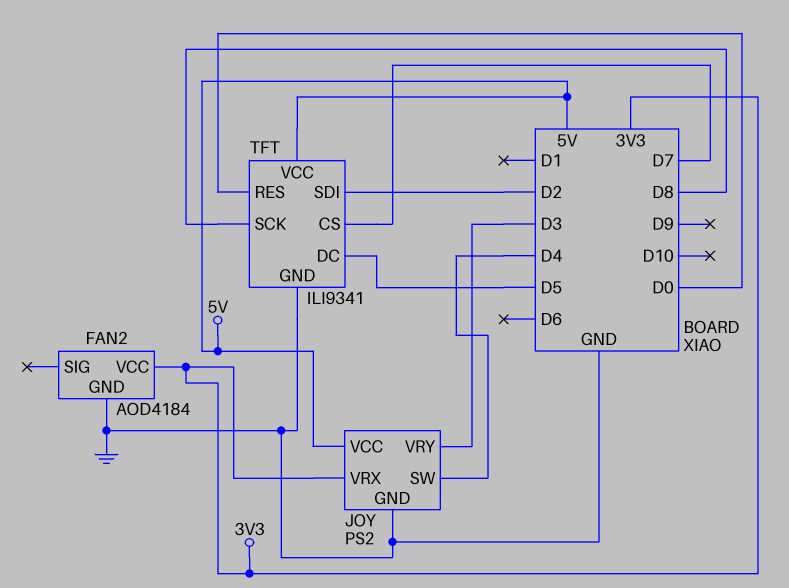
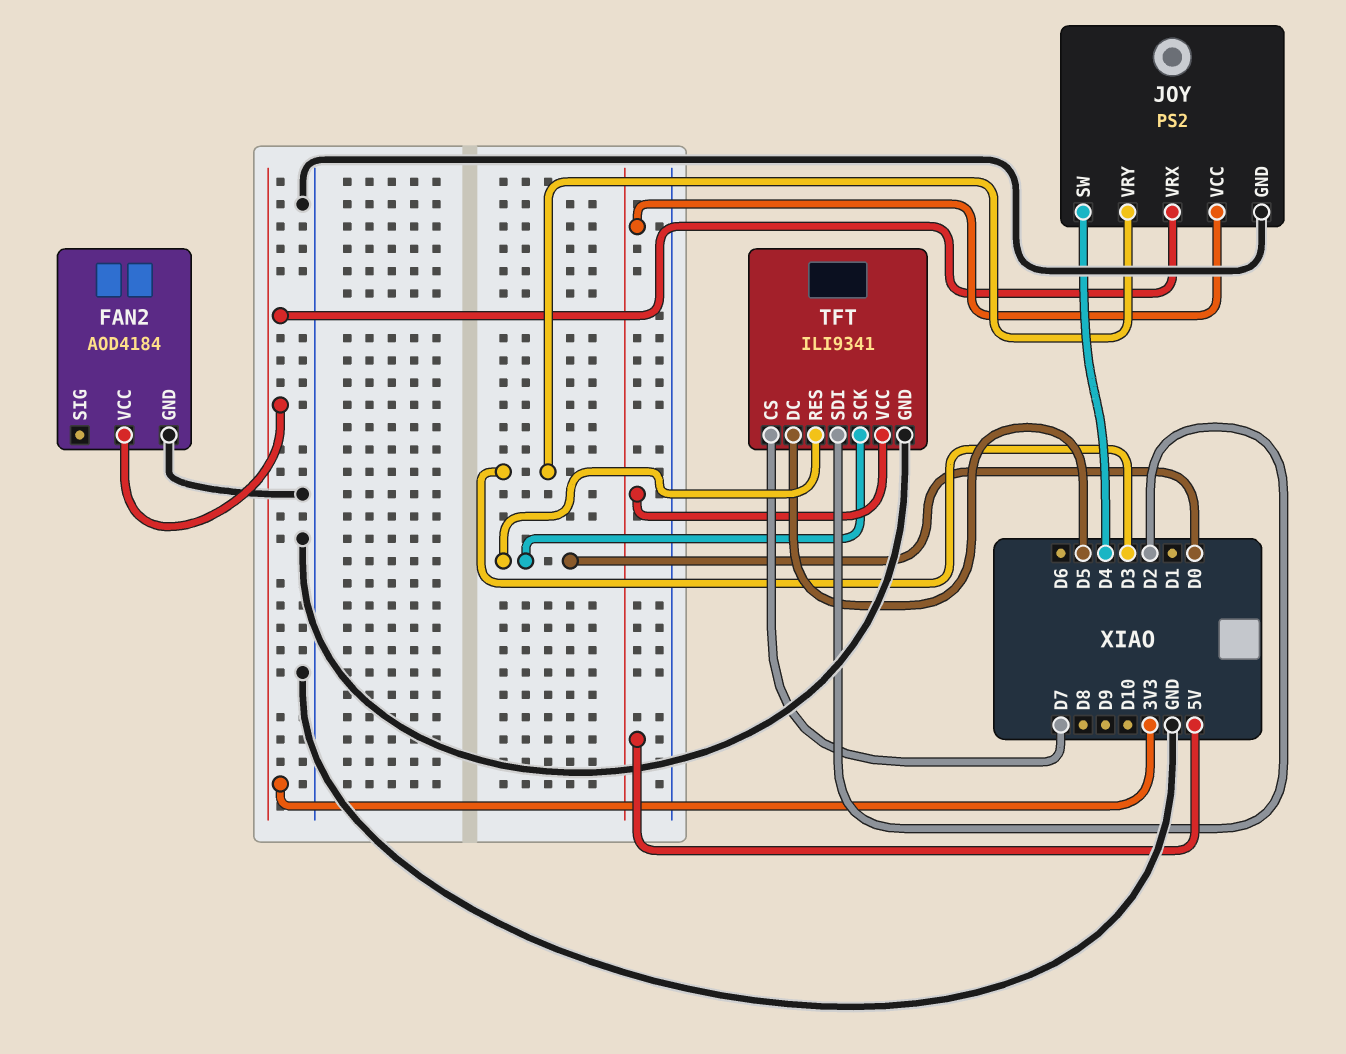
TFT pin SCK: D8 -> D0

